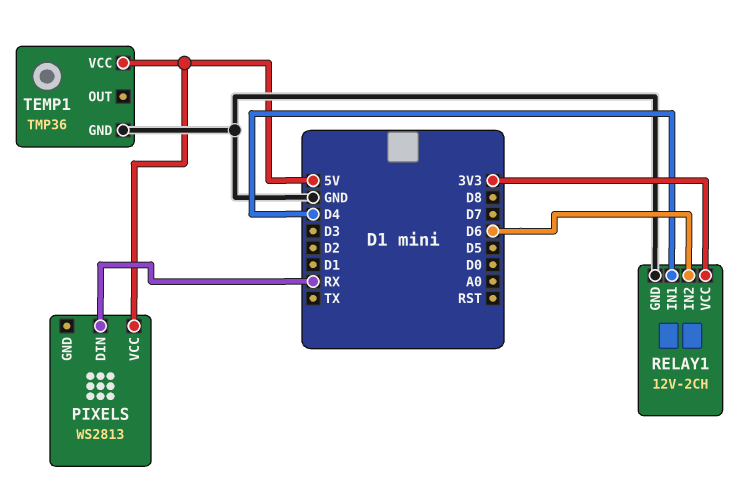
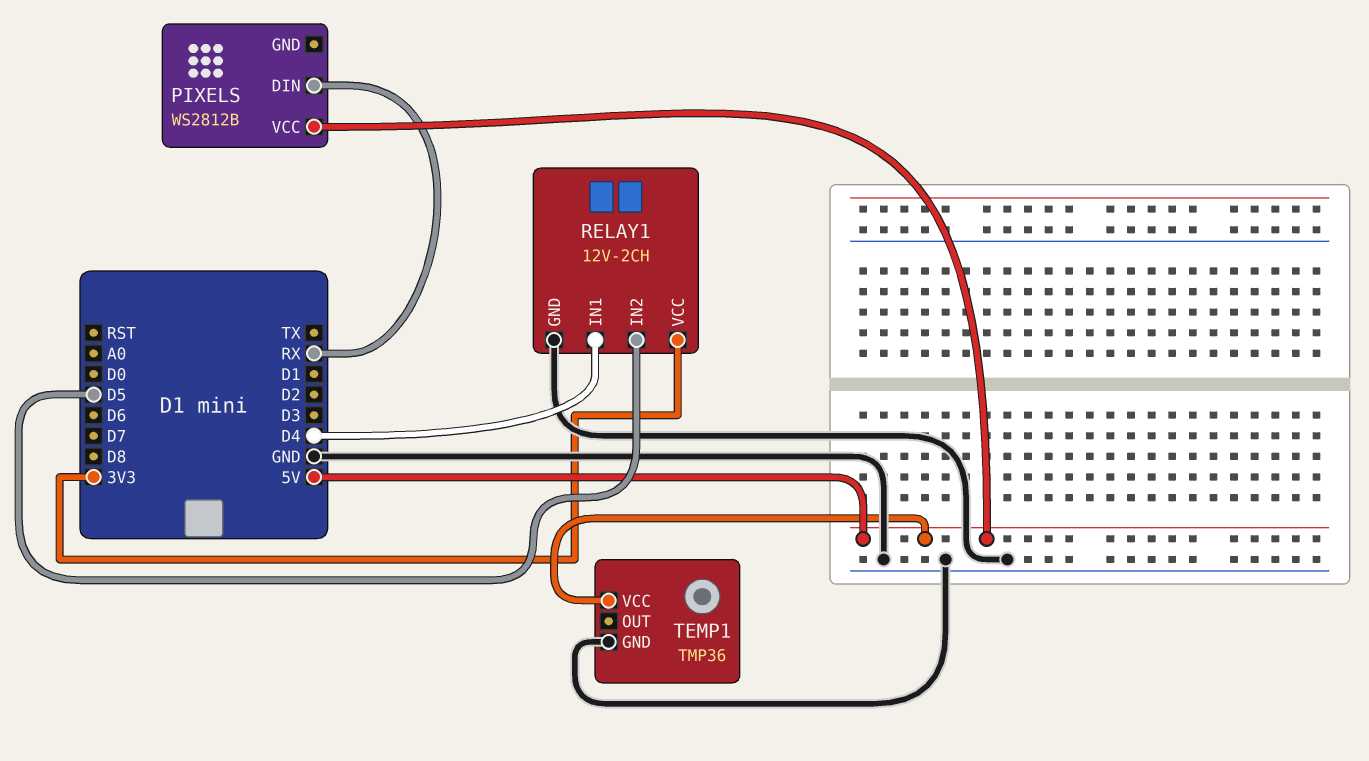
PIXELS: WS2813 -> WS2812B
RELAY1 pin IN2: D6 -> D5

